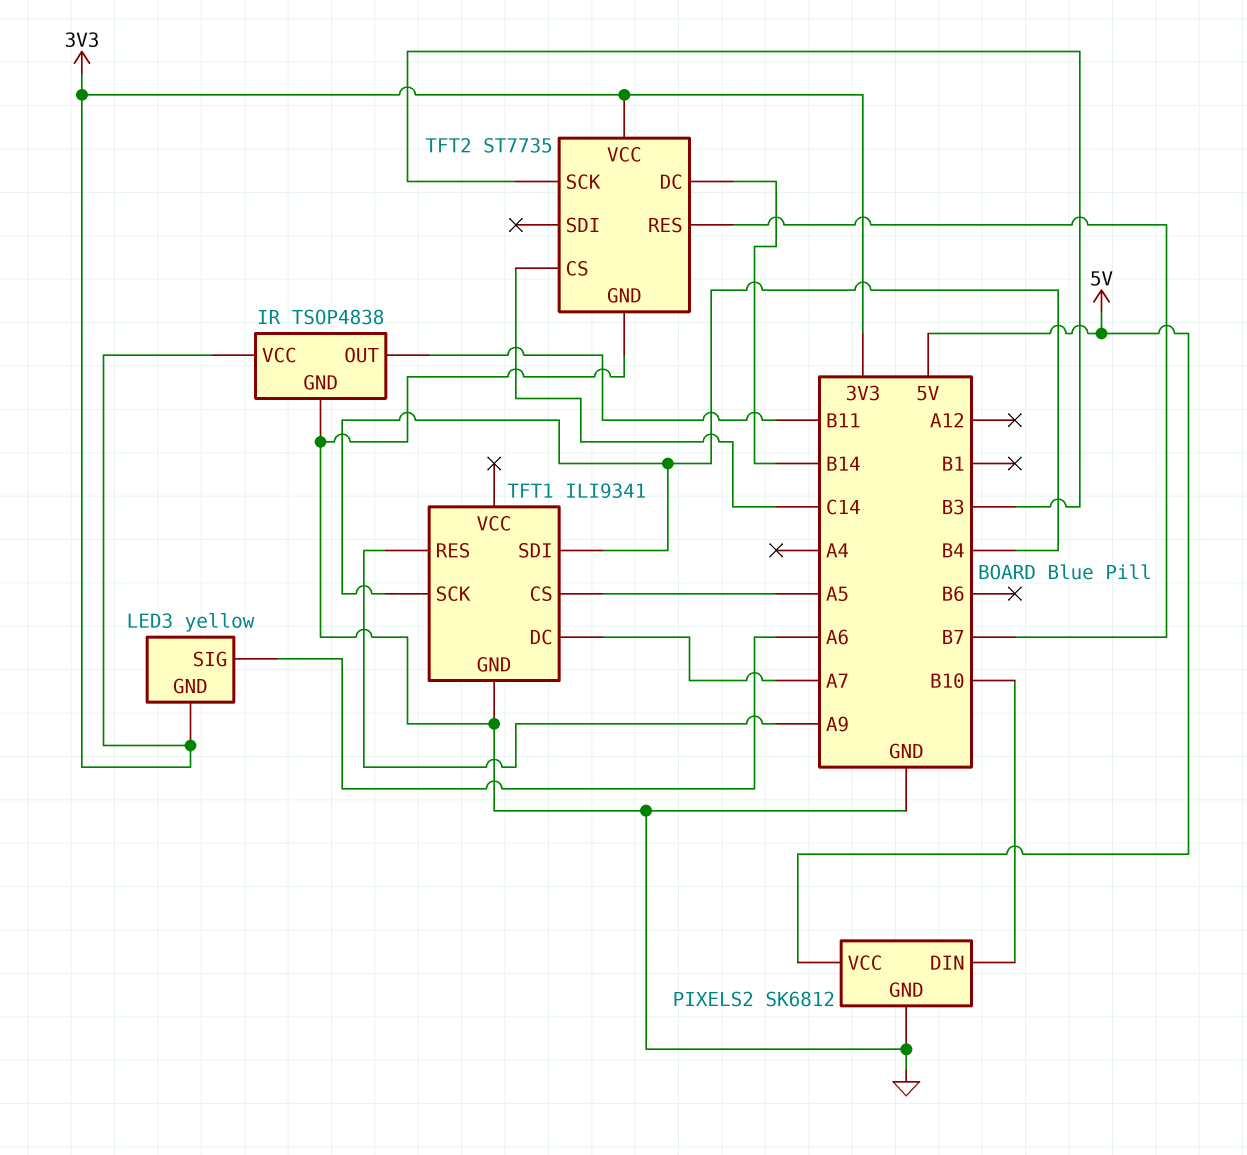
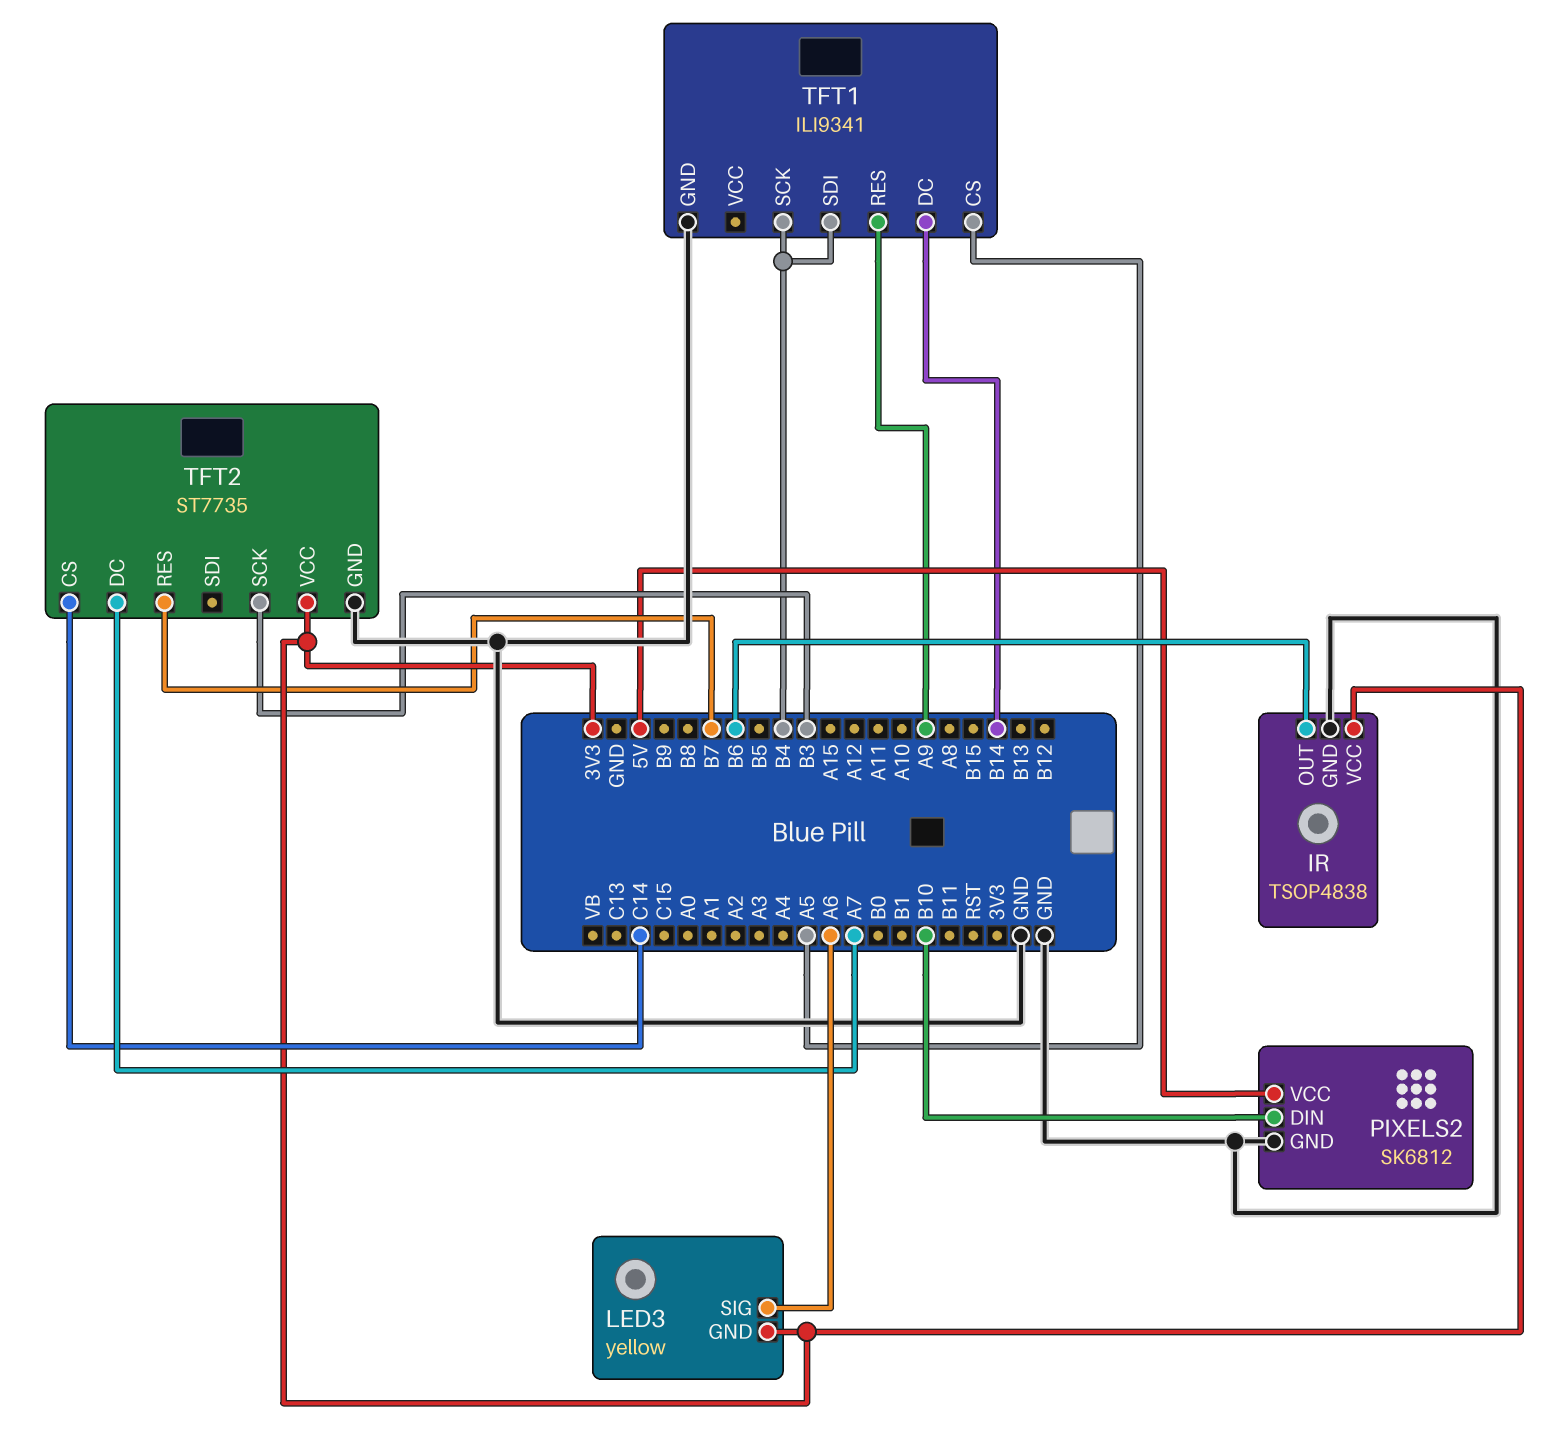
IR pin OUT: B11 -> B6
TFT1 pin DC: A7 -> B14
TFT2 pin DC: B14 -> A7

